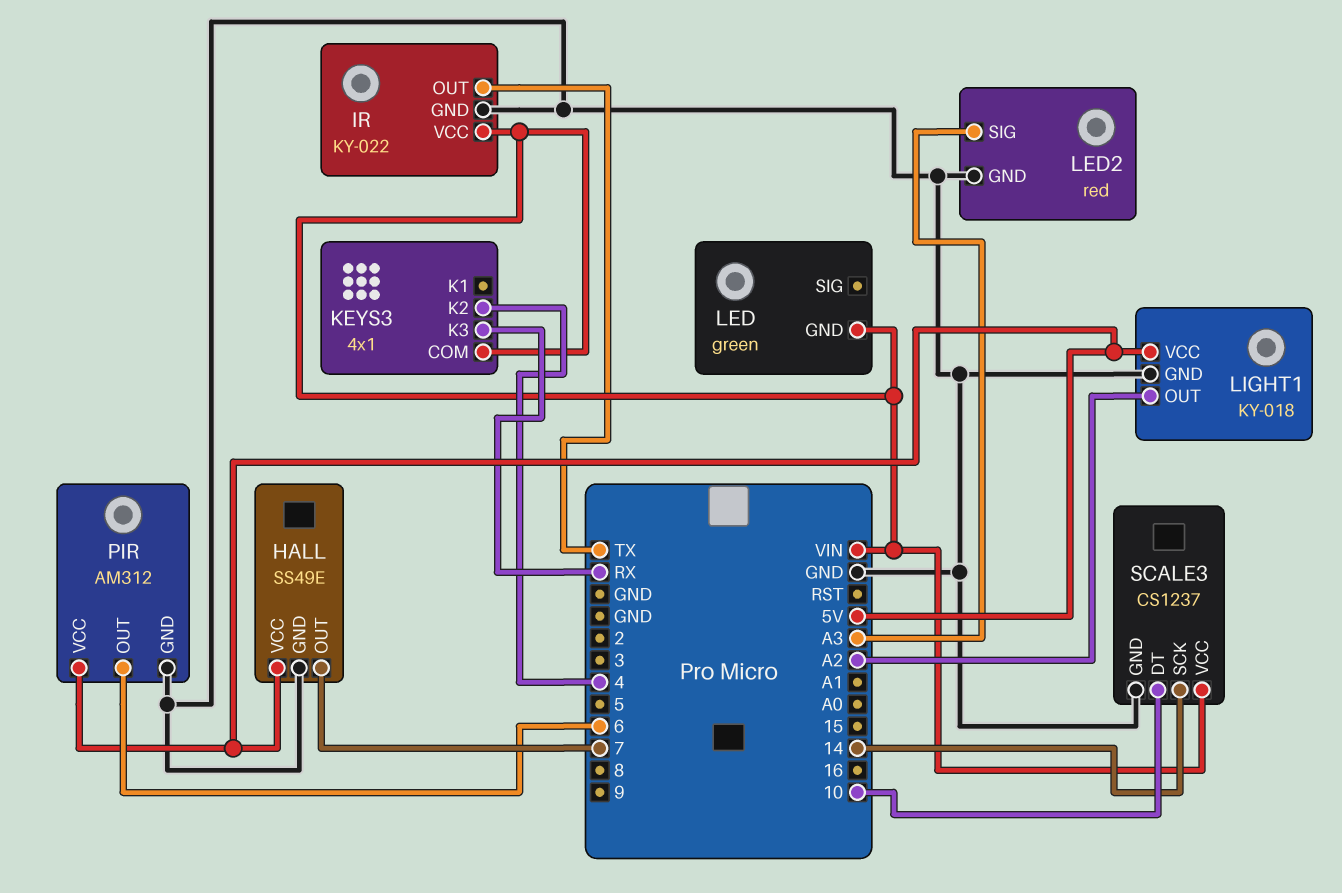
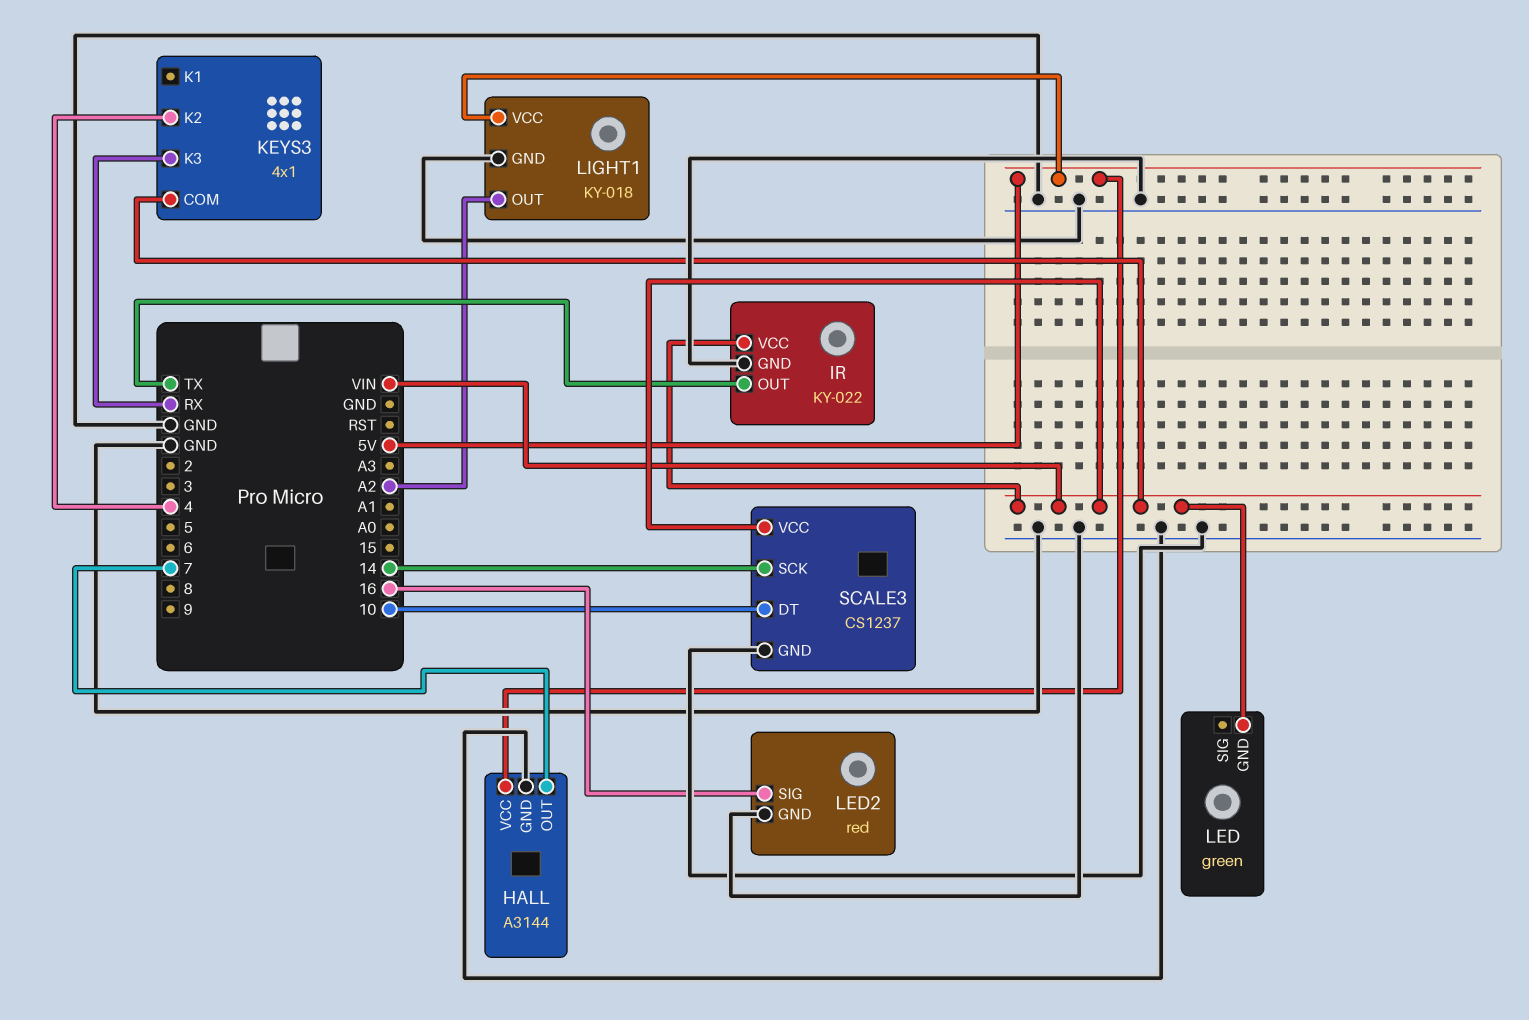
HALL: SS49E -> A3144
LED2 pin SIG: A3 -> 16
PIR: AM312 -> none
PIR pin GND: GND -> none
PIR pin OUT: 6 -> none
PIR pin VCC: 5V -> none

